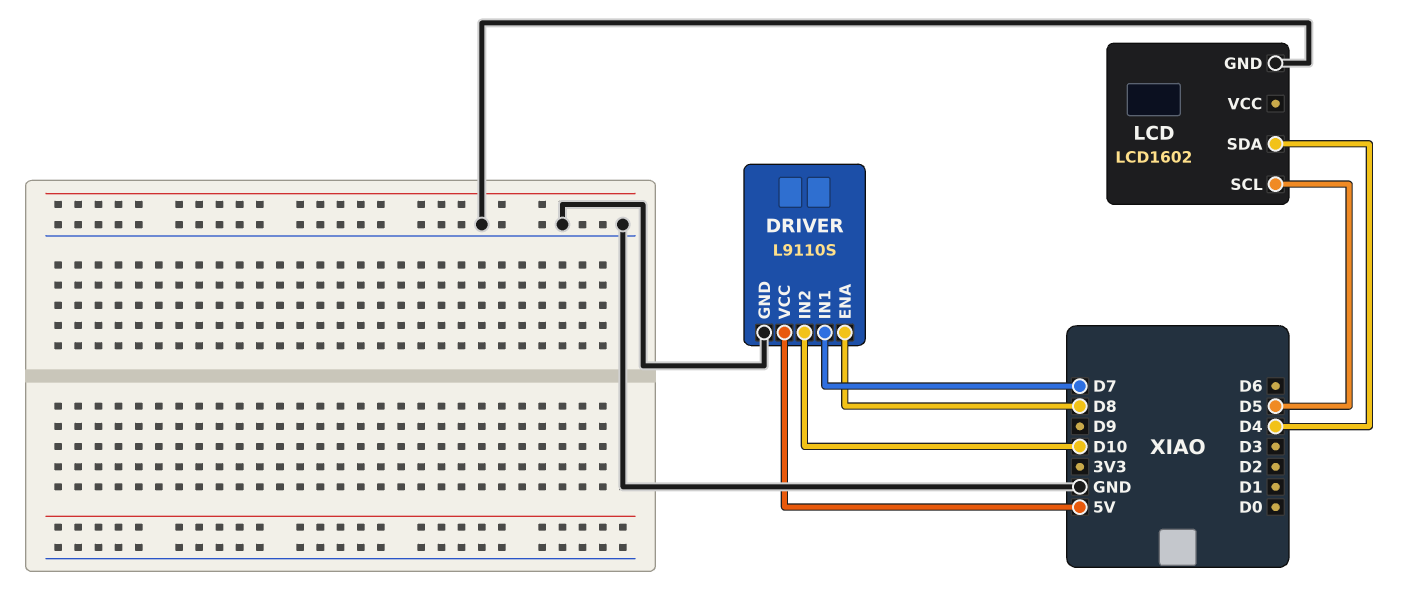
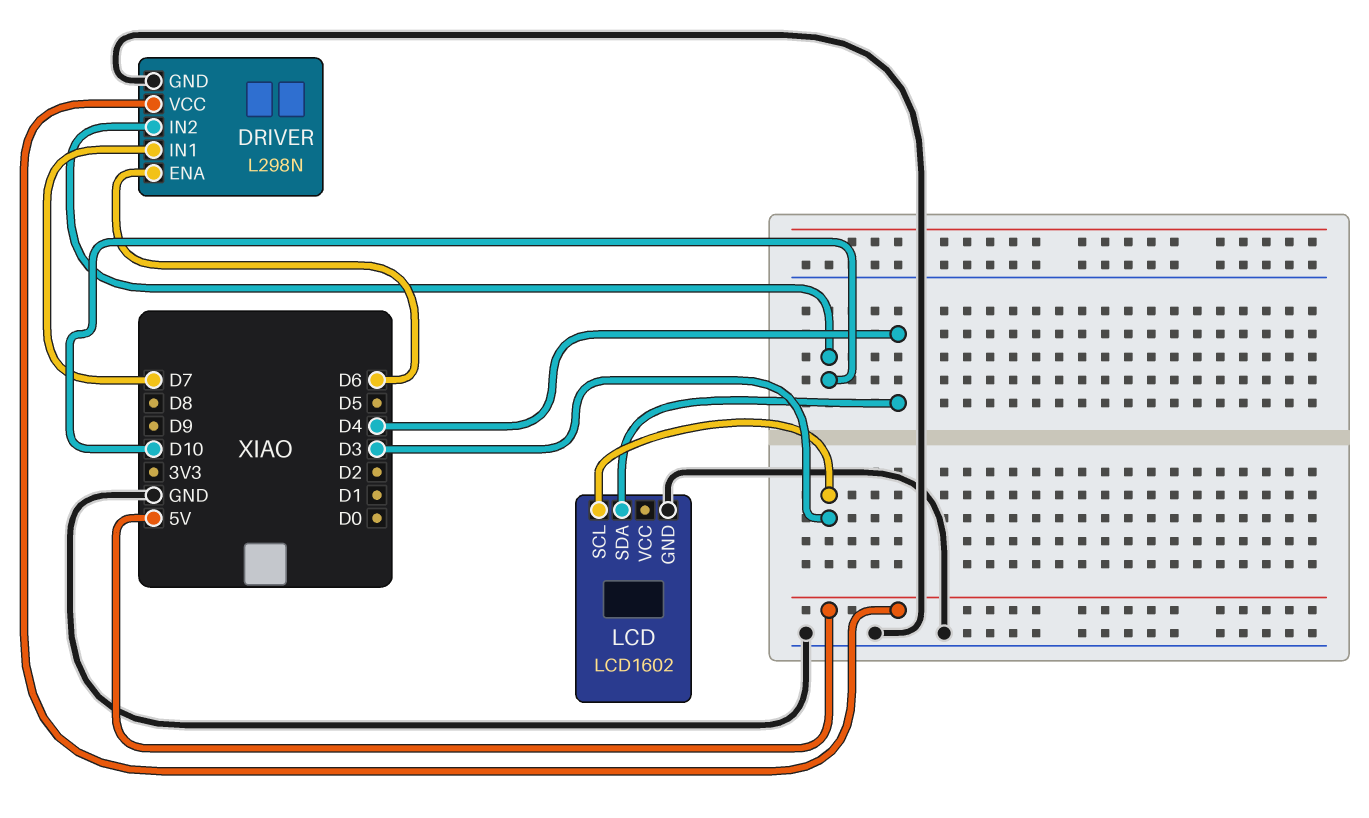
DRIVER: L9110S -> L298N
DRIVER pin ENA: D8 -> D6
LCD pin SCL: D5 -> D3

